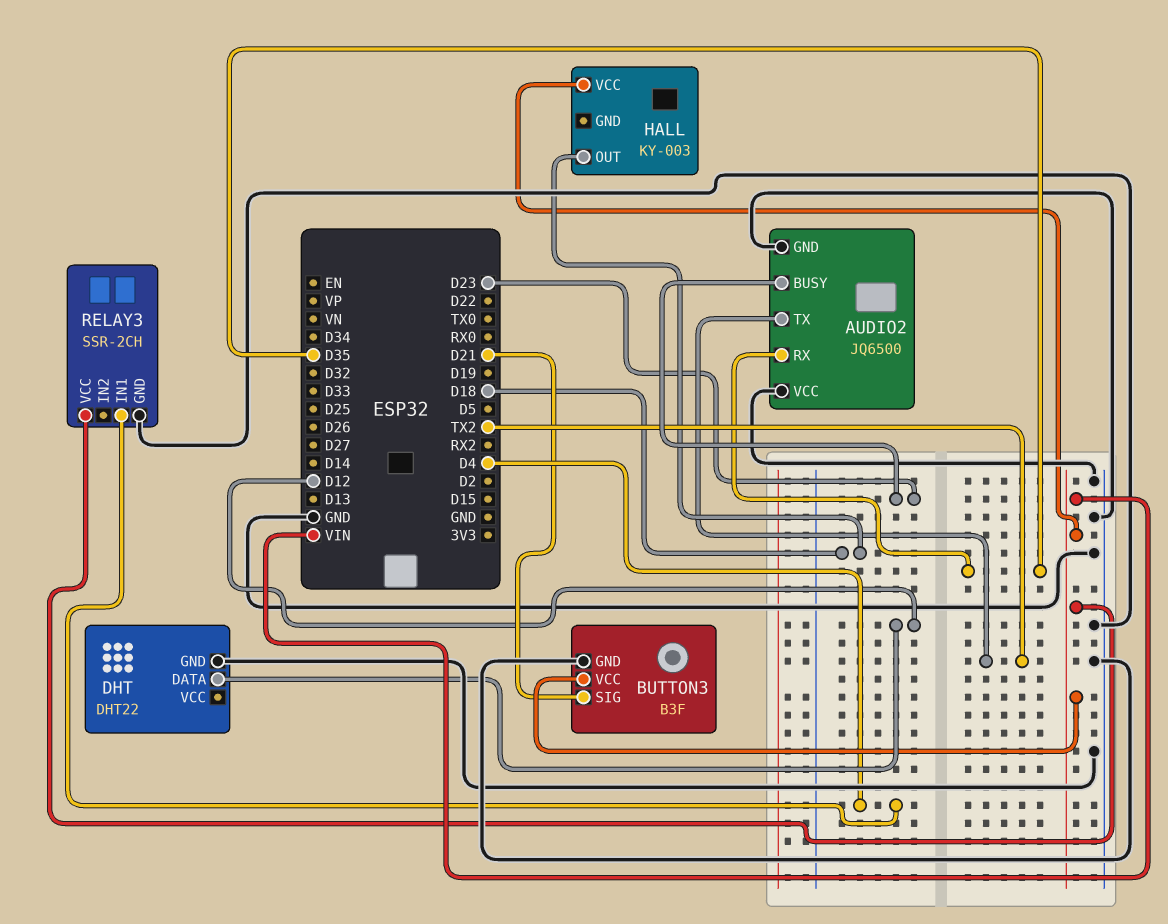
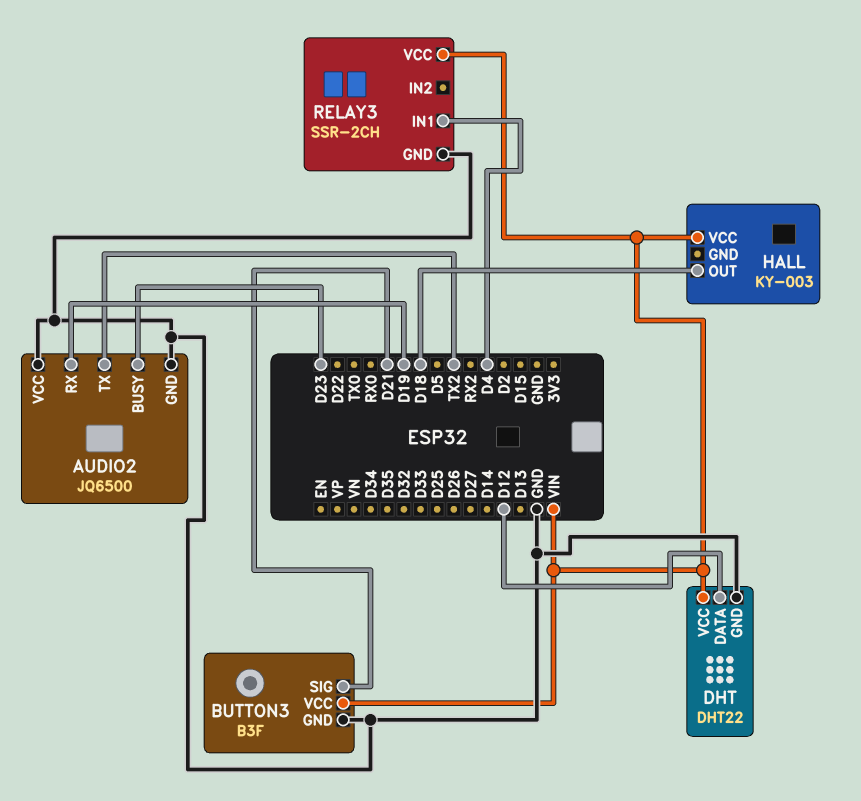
AUDIO2 pin RX: D35 -> D19
DHT pin VCC: none -> VIN

